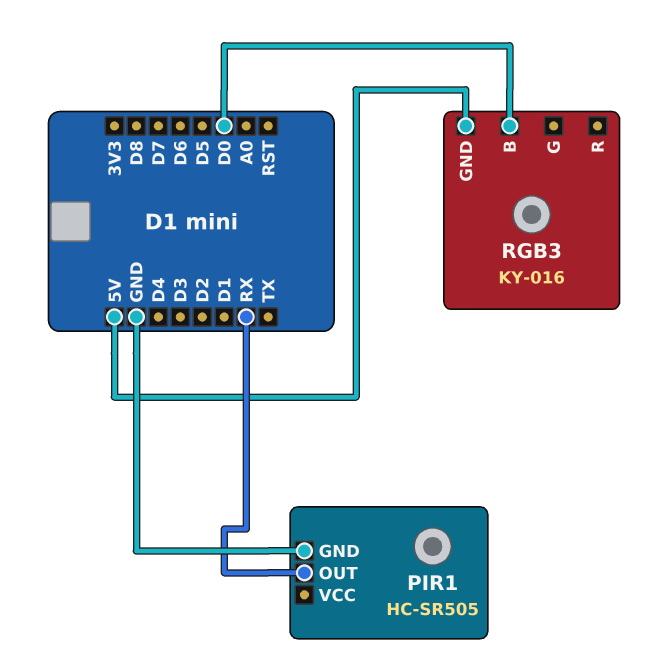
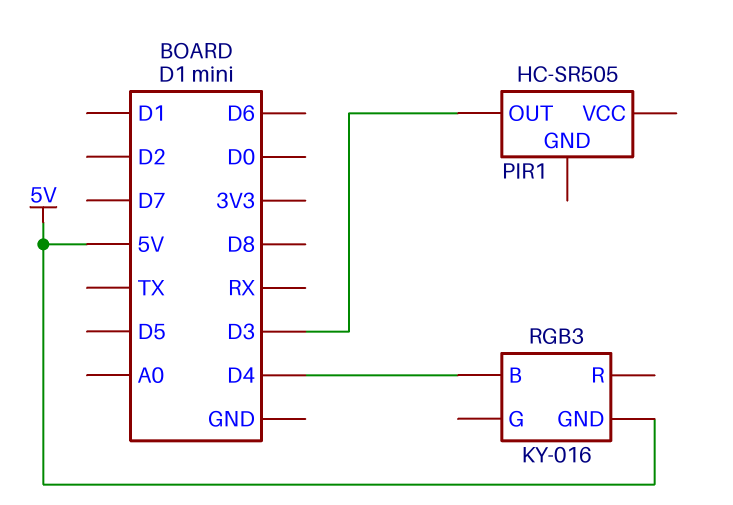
PIR1 pin GND: GND -> none
PIR1 pin OUT: RX -> D3
RGB3 pin B: D0 -> D4

